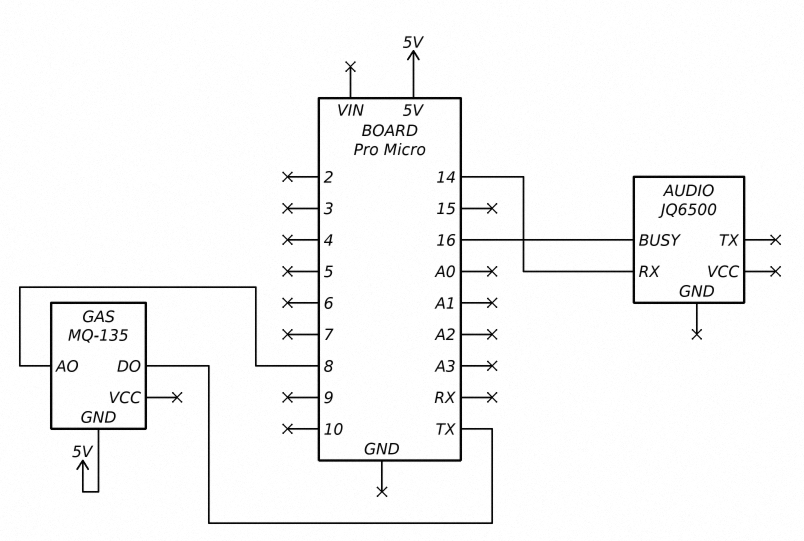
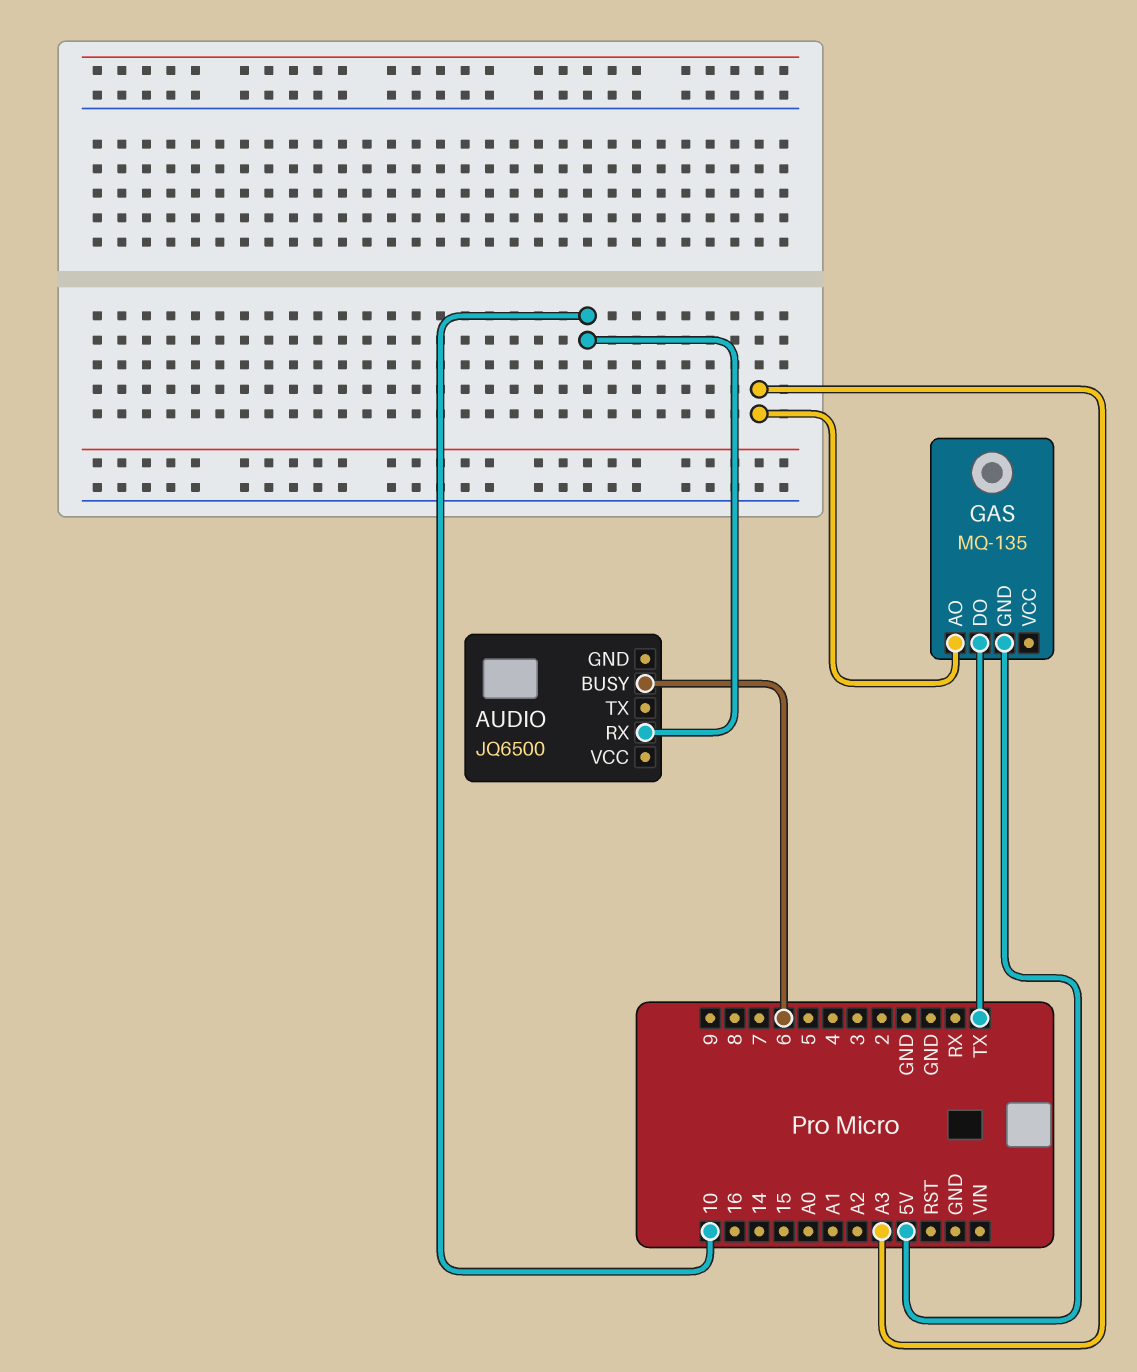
AUDIO pin BUSY: 16 -> 6
AUDIO pin RX: 14 -> 10
GAS pin AO: 8 -> A3

